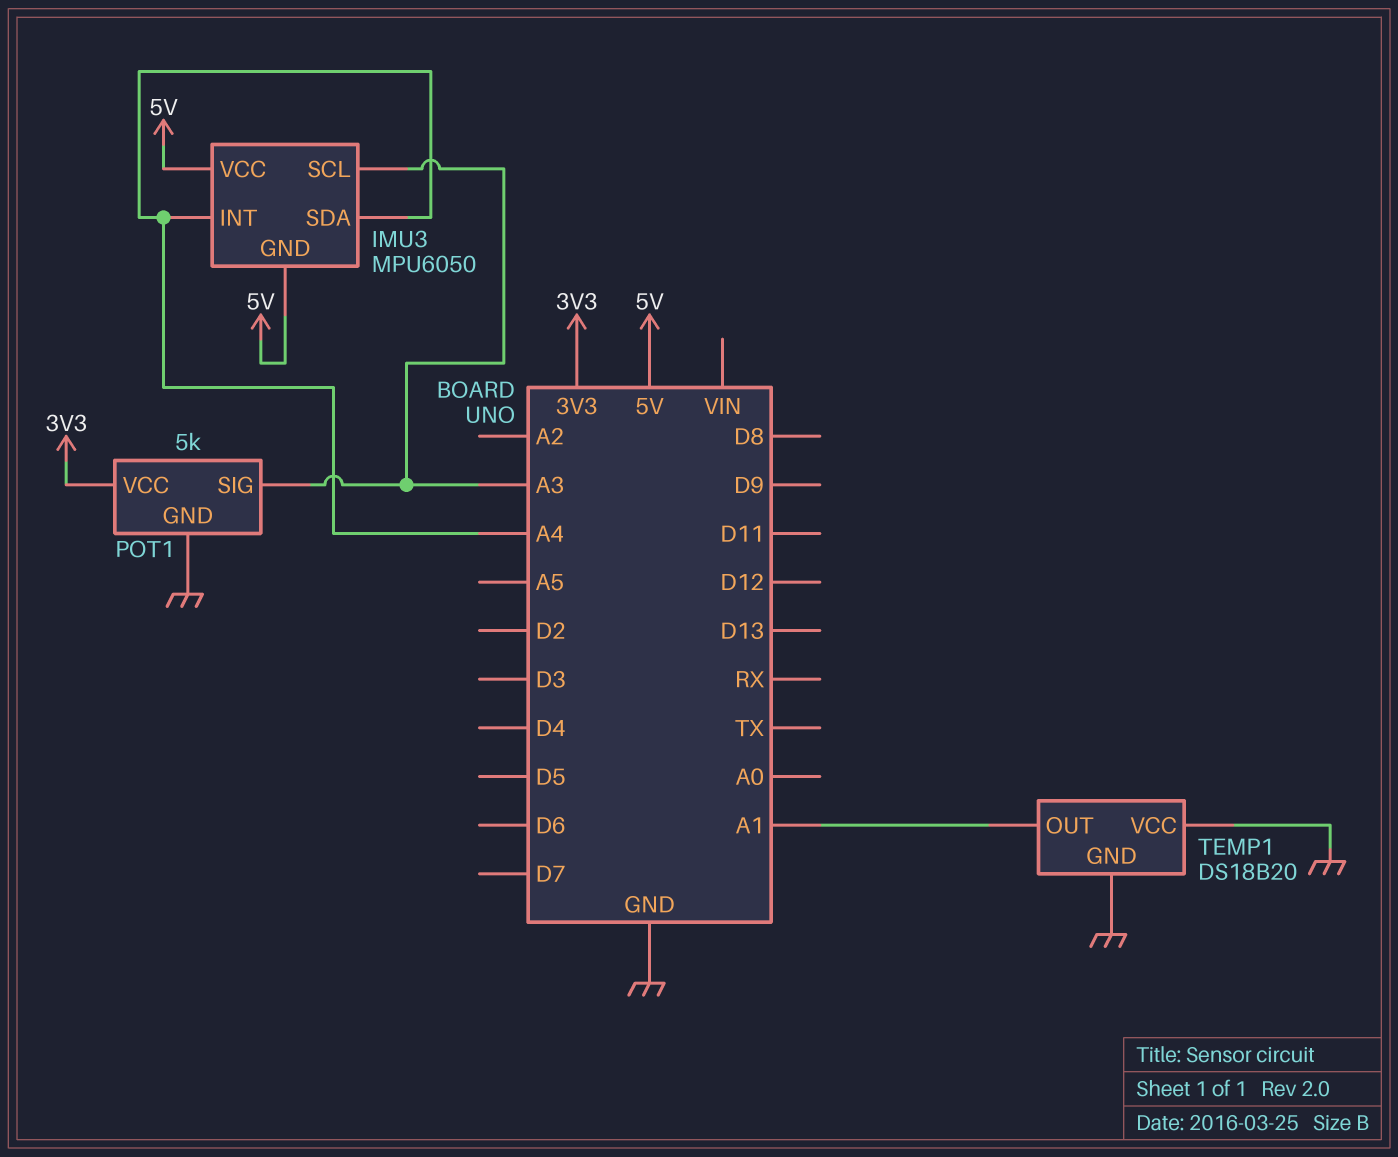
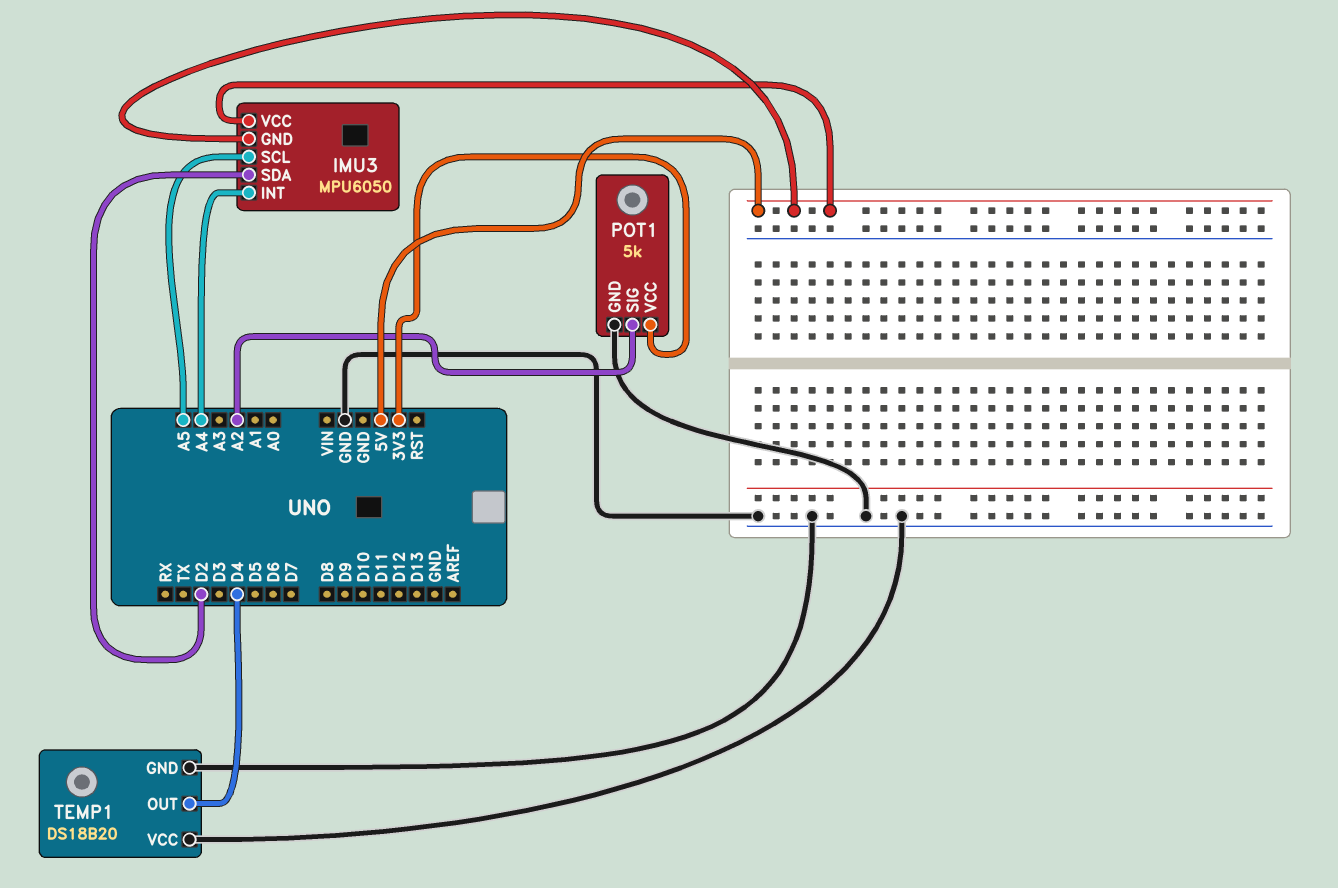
IMU3 pin SCL: A3 -> A5
IMU3 pin SDA: A4 -> D2
POT1 pin SIG: A3 -> A2
TEMP1 pin OUT: A1 -> D4

